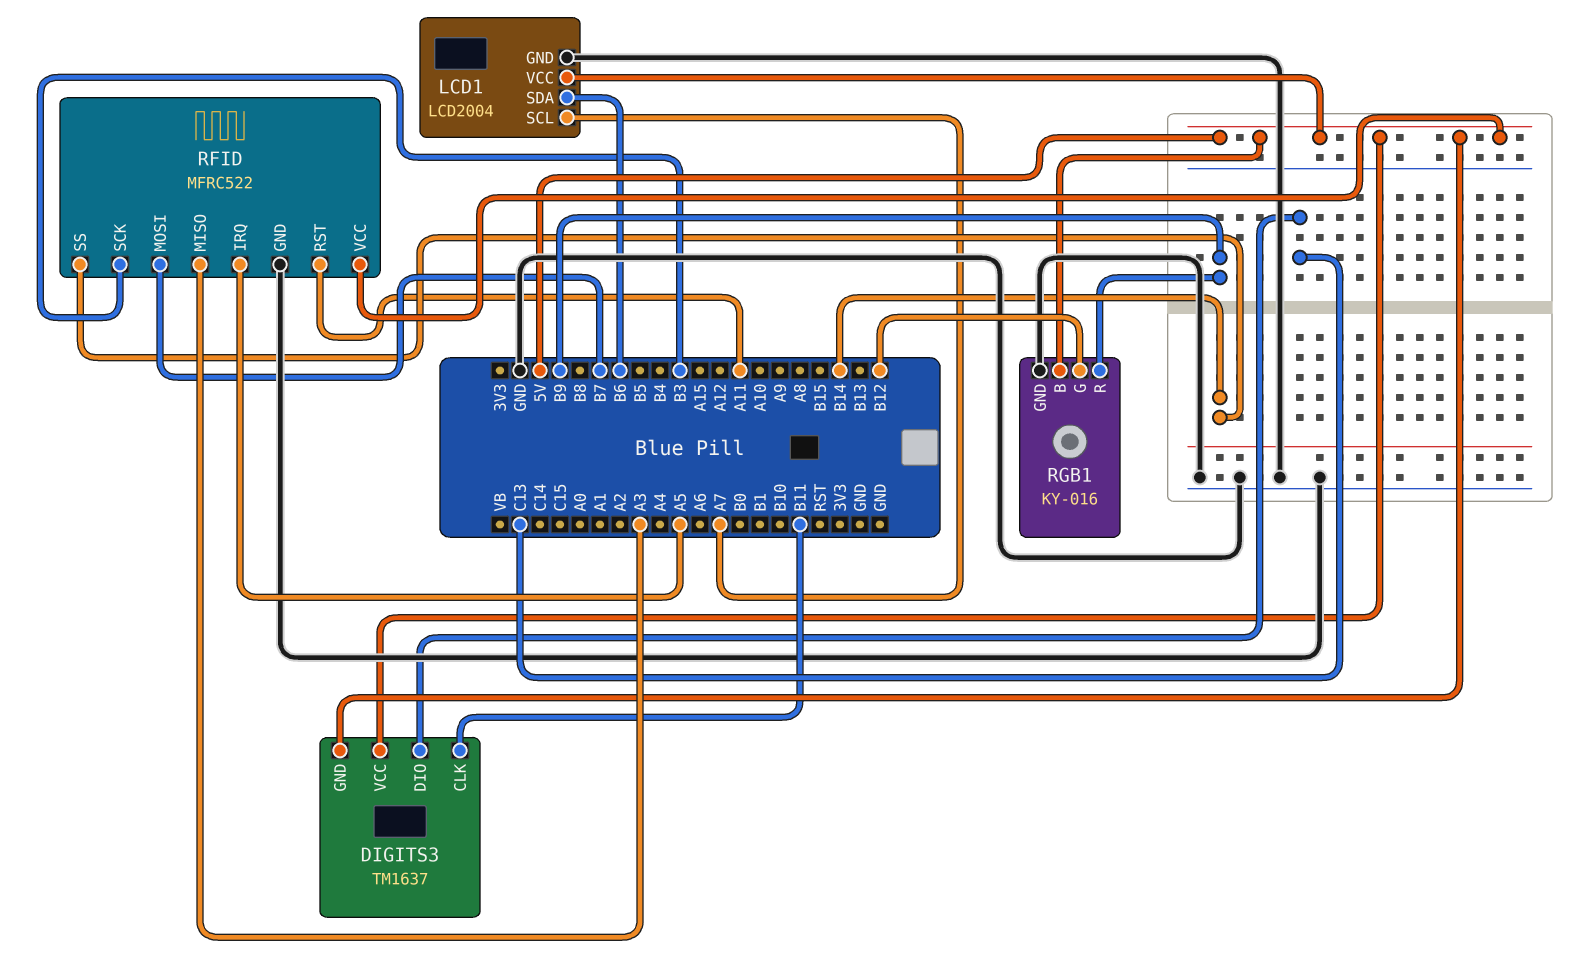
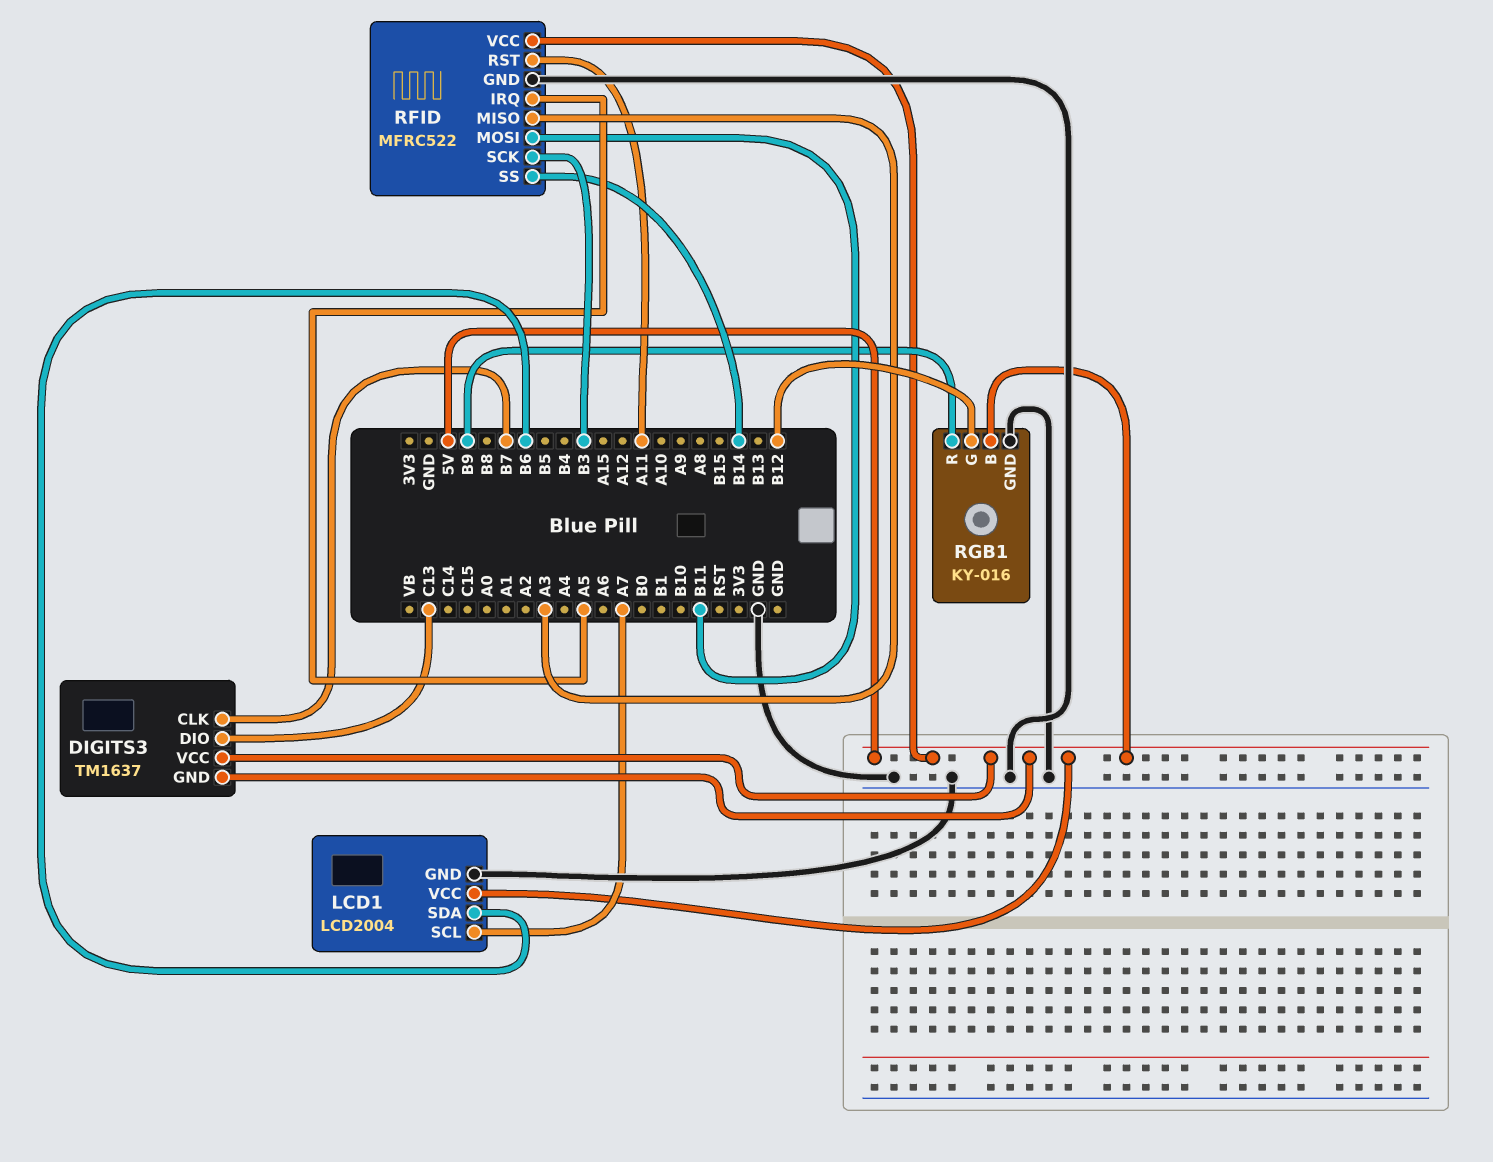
DIGITS3 pin CLK: B11 -> B7
RFID pin MOSI: B7 -> B11

